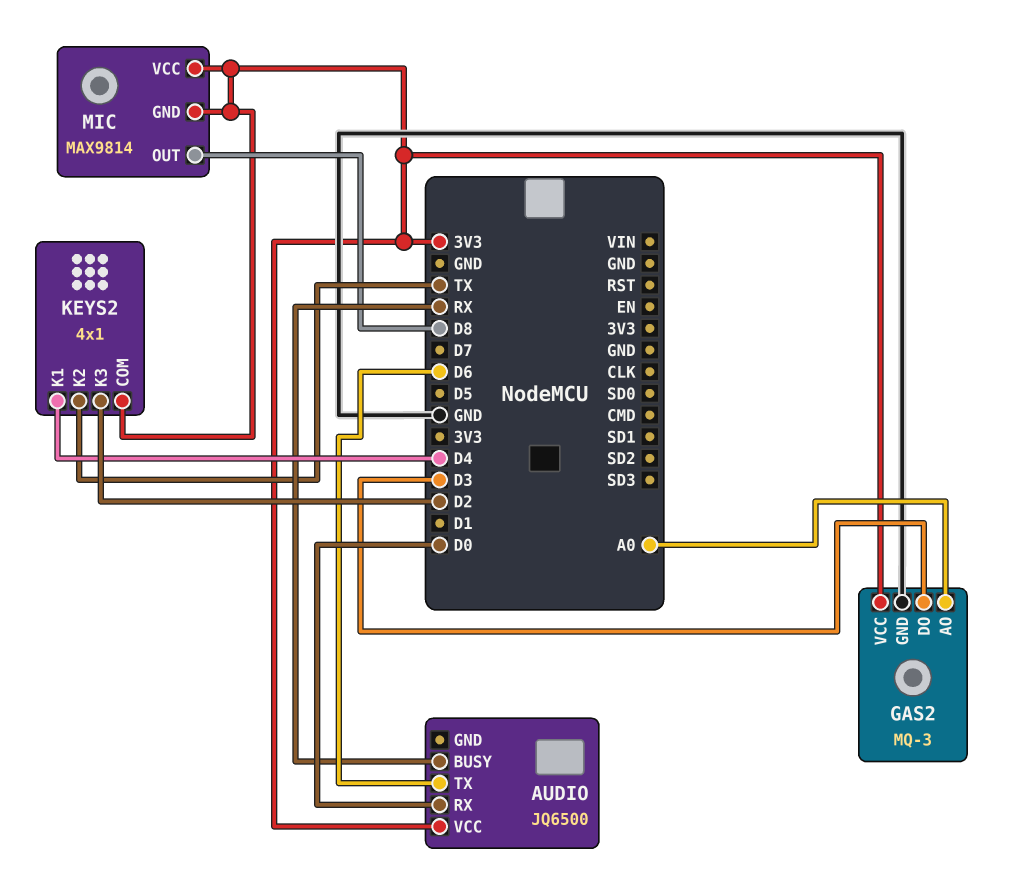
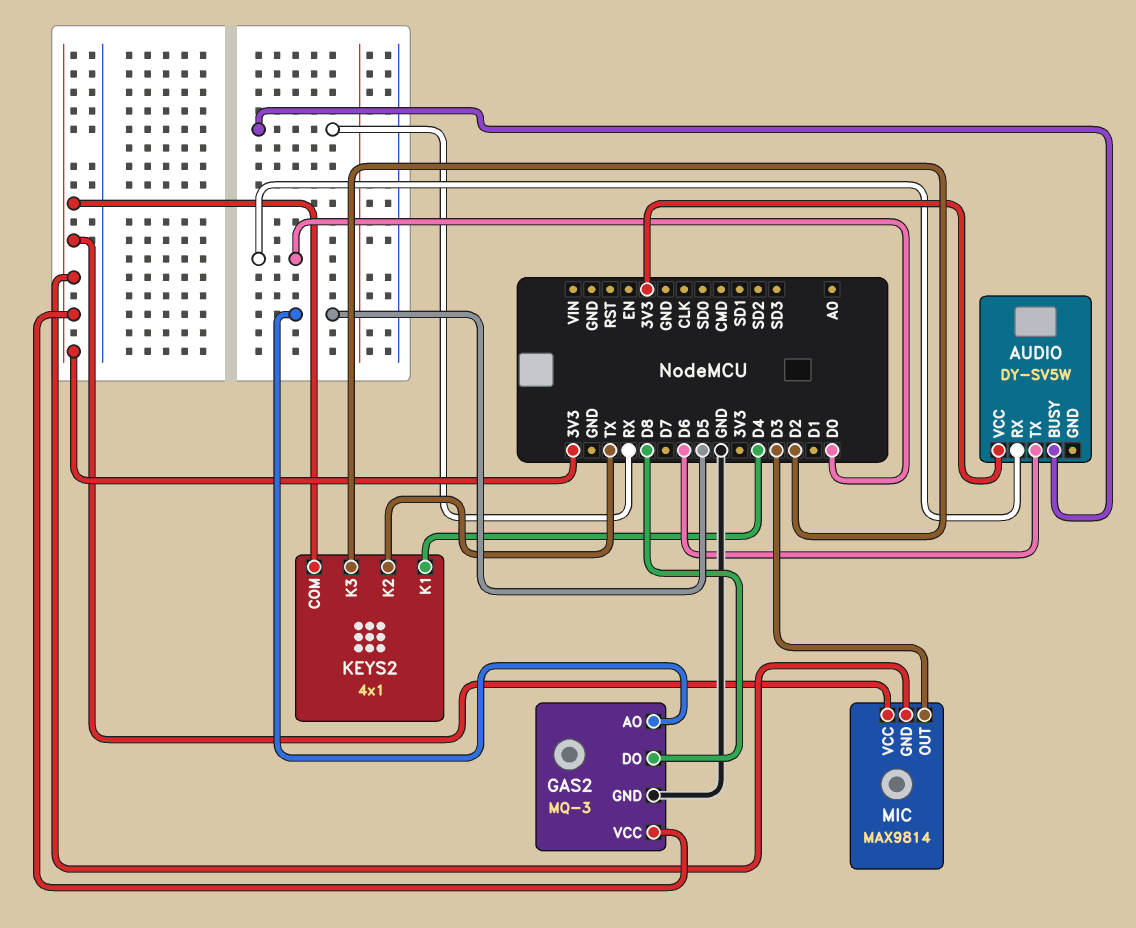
AUDIO: JQ6500 -> DY-SV5W
GAS2 pin AO: A0 -> D5
GAS2 pin DO: D3 -> D8
MIC pin OUT: D8 -> D3

